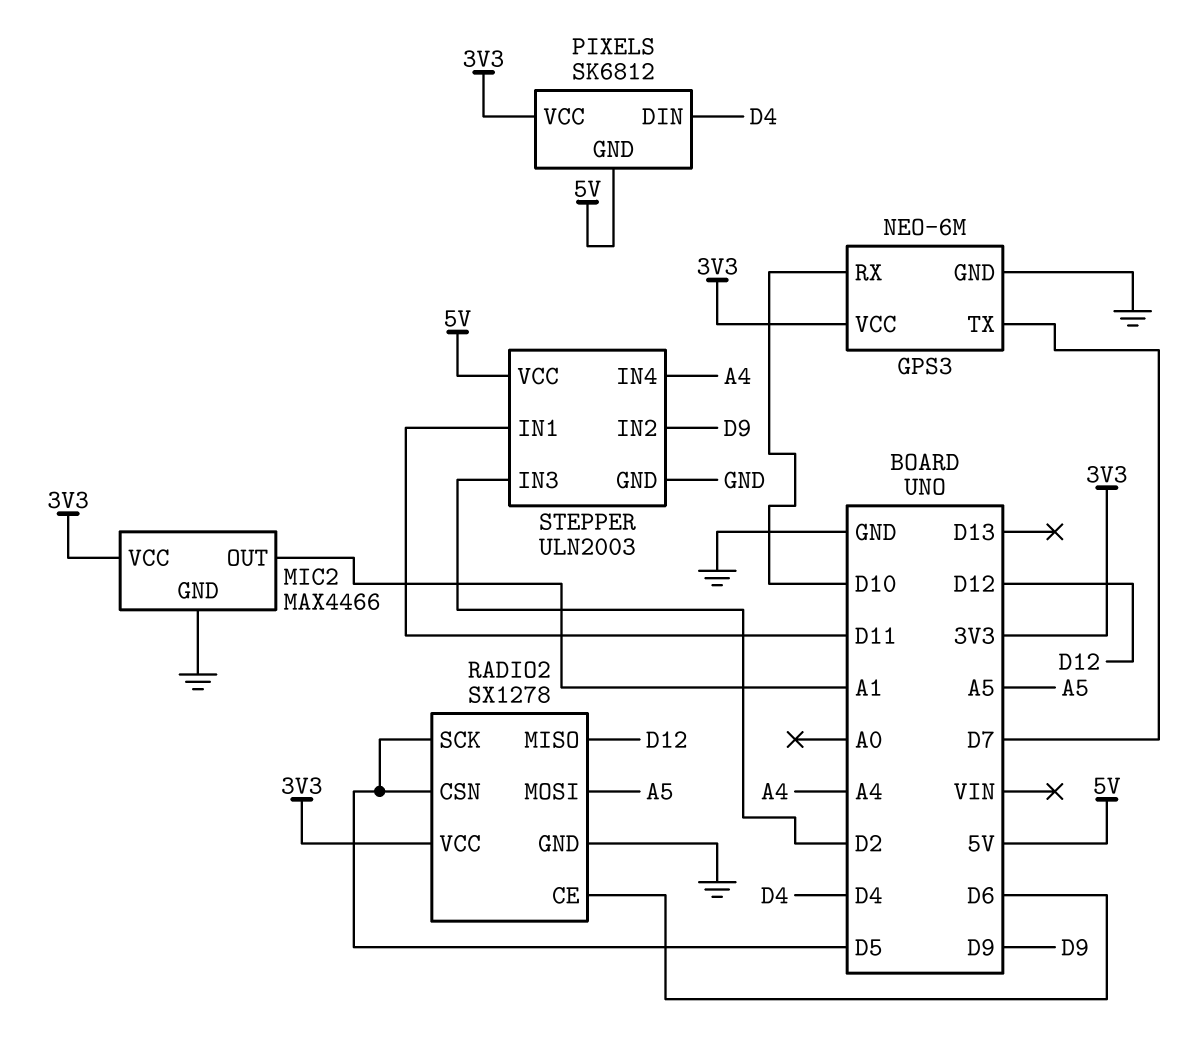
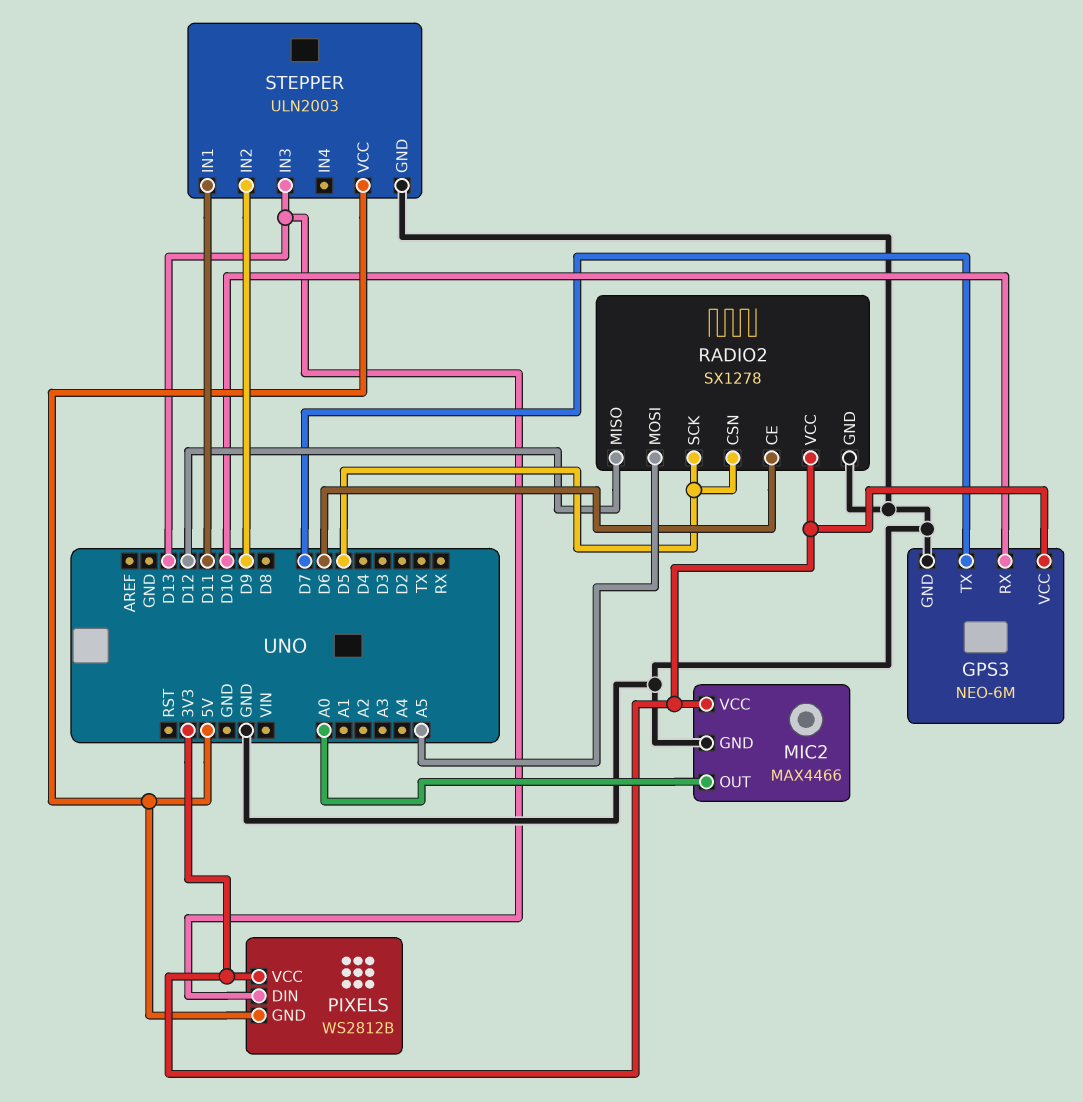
MIC2 pin OUT: A1 -> A0
PIXELS: SK6812 -> WS2812B
PIXELS pin DIN: D4 -> D13
STEPPER pin IN3: D2 -> D13
STEPPER pin IN4: A4 -> none

